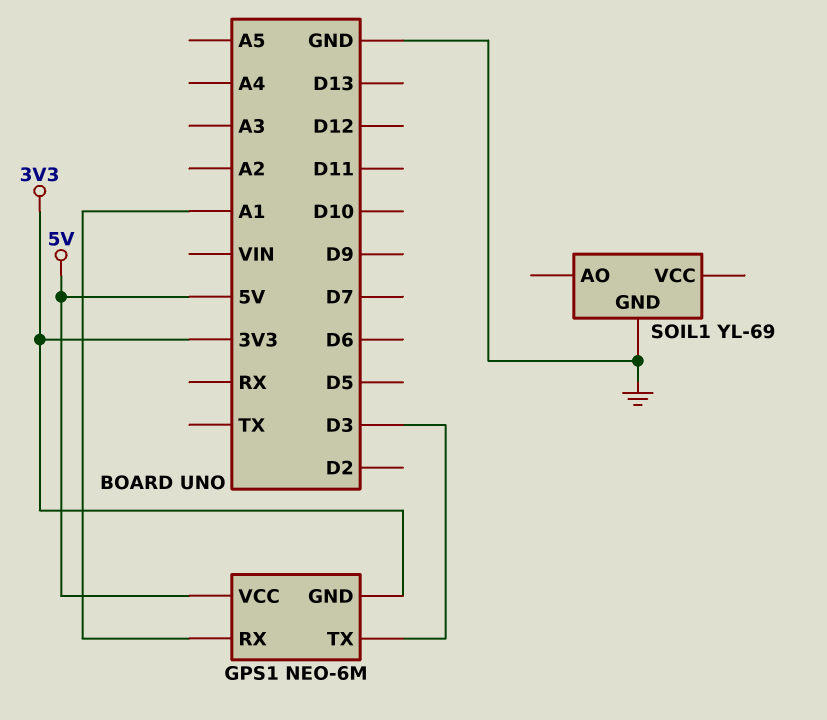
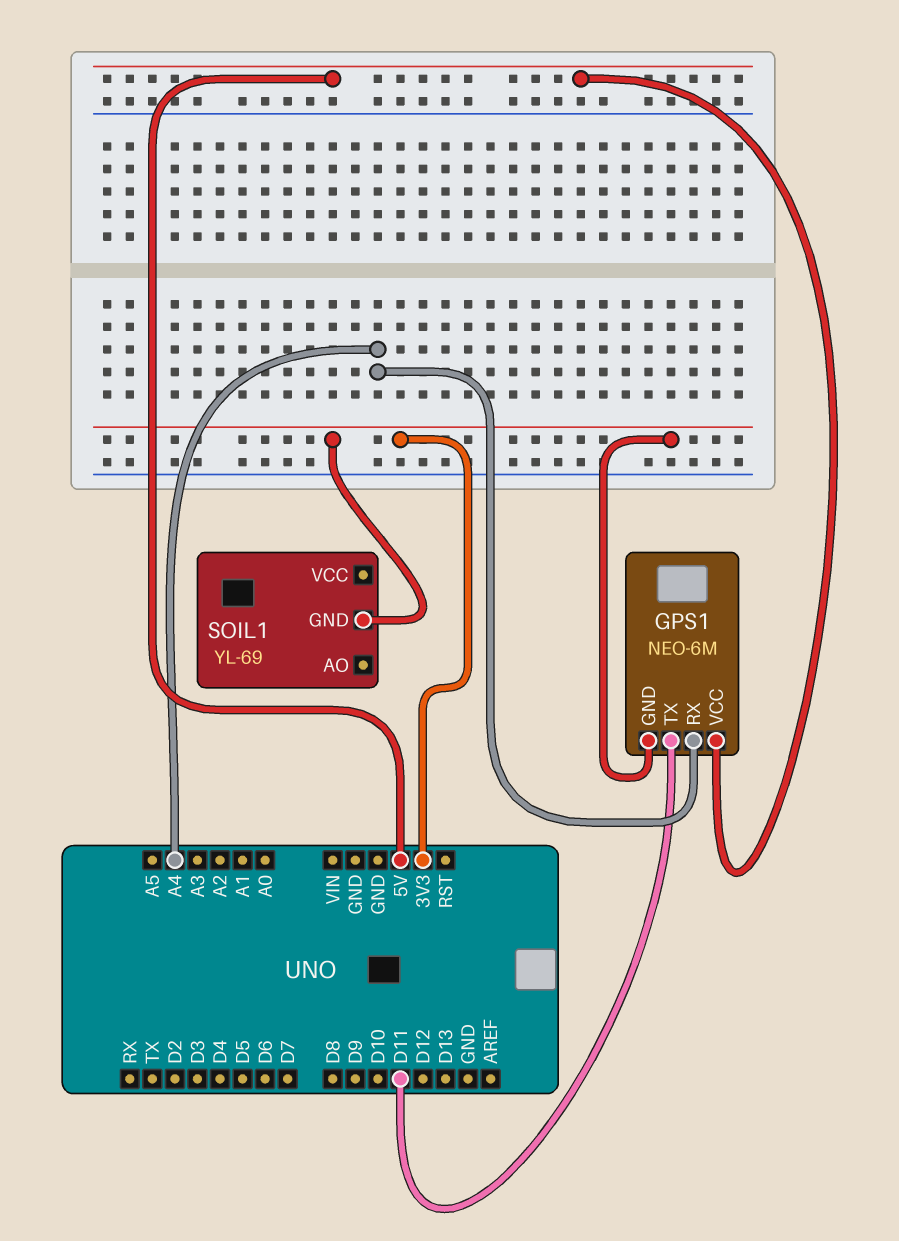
GPS1 pin RX: A1 -> A4
GPS1 pin TX: D3 -> D11
SOIL1 pin GND: GND -> 3V3

